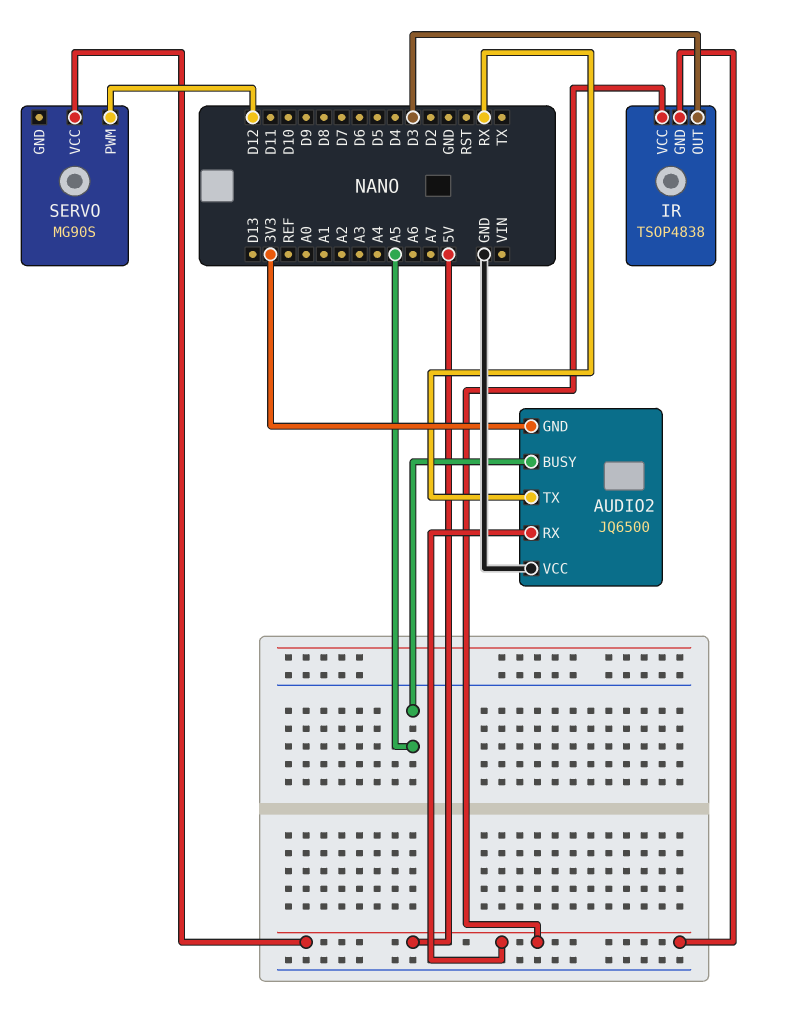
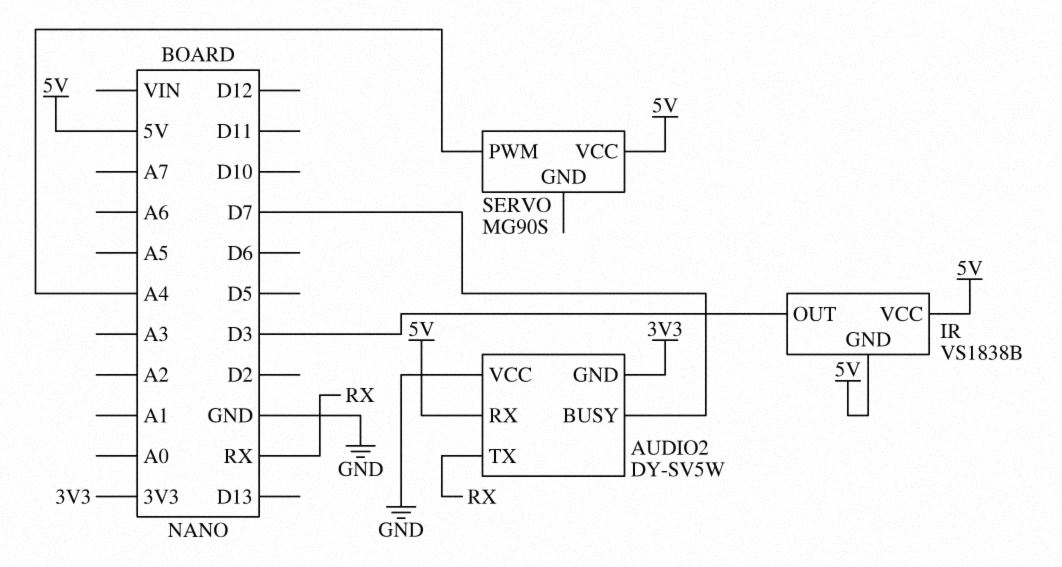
AUDIO2: JQ6500 -> DY-SV5W
AUDIO2 pin BUSY: A5 -> D7
IR: TSOP4838 -> VS1838B
SERVO pin PWM: D12 -> A4

